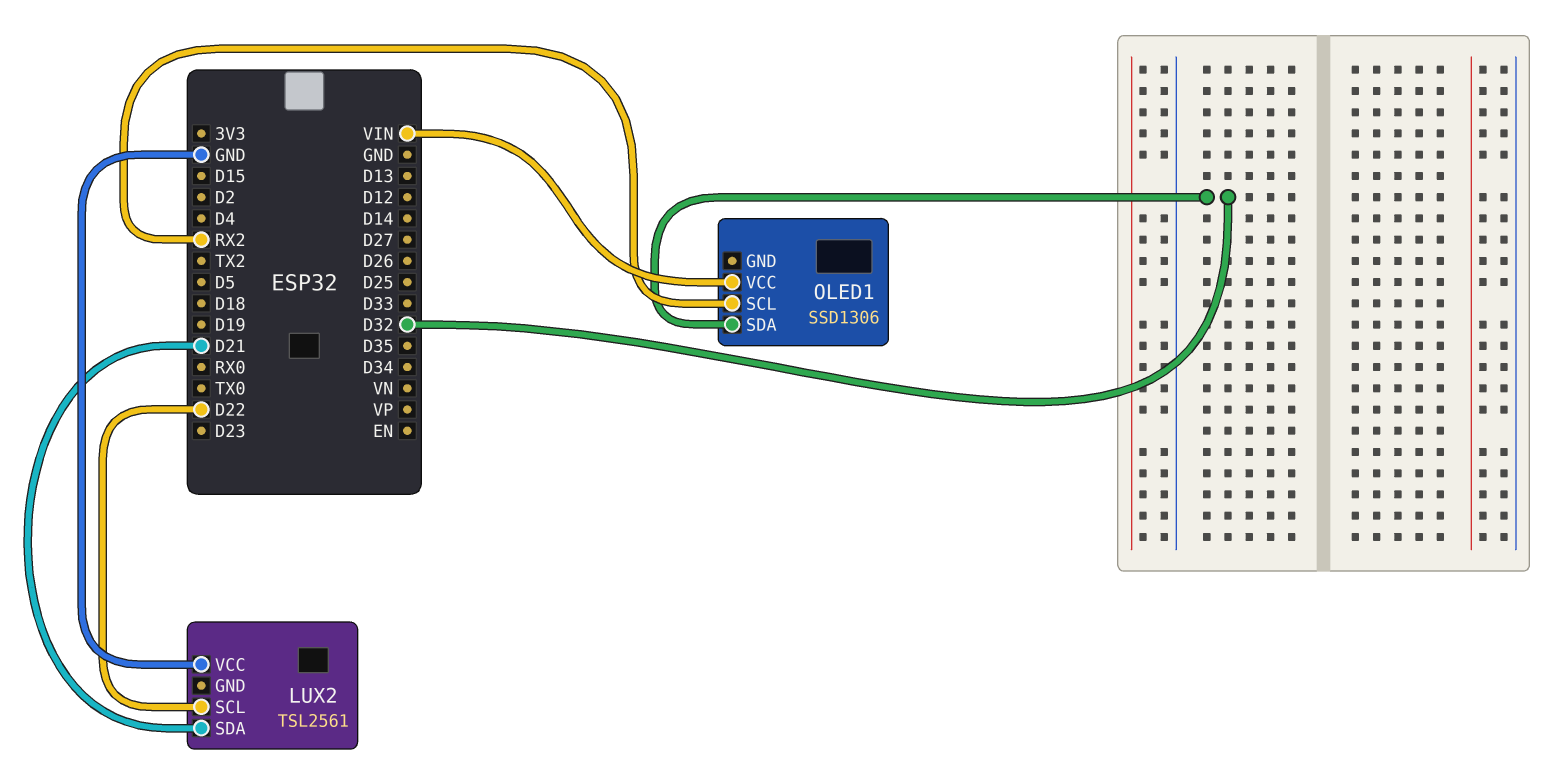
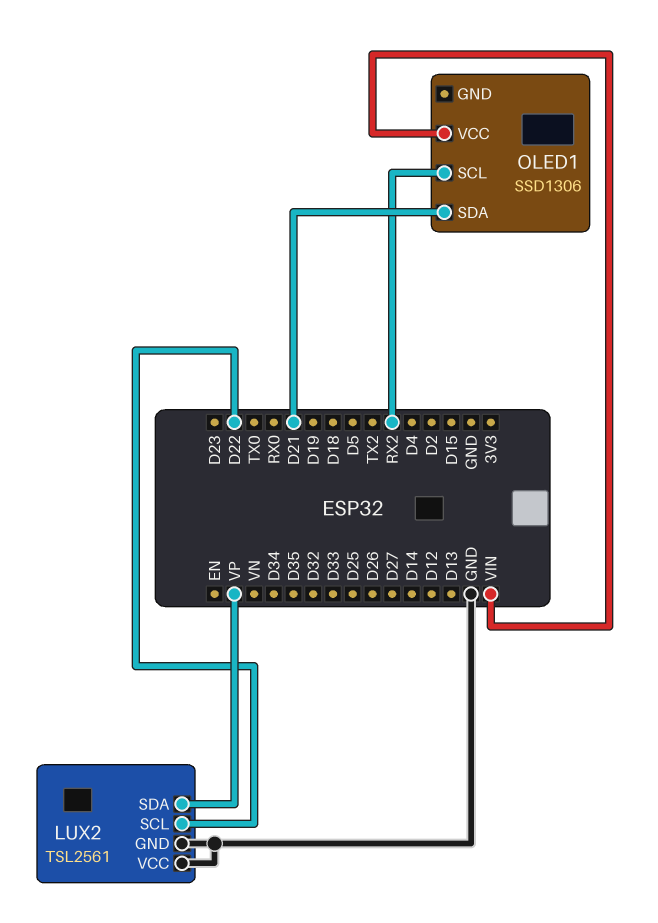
LUX2 pin GND: none -> GND
LUX2 pin SDA: D21 -> VP
OLED1 pin SDA: D32 -> D21

